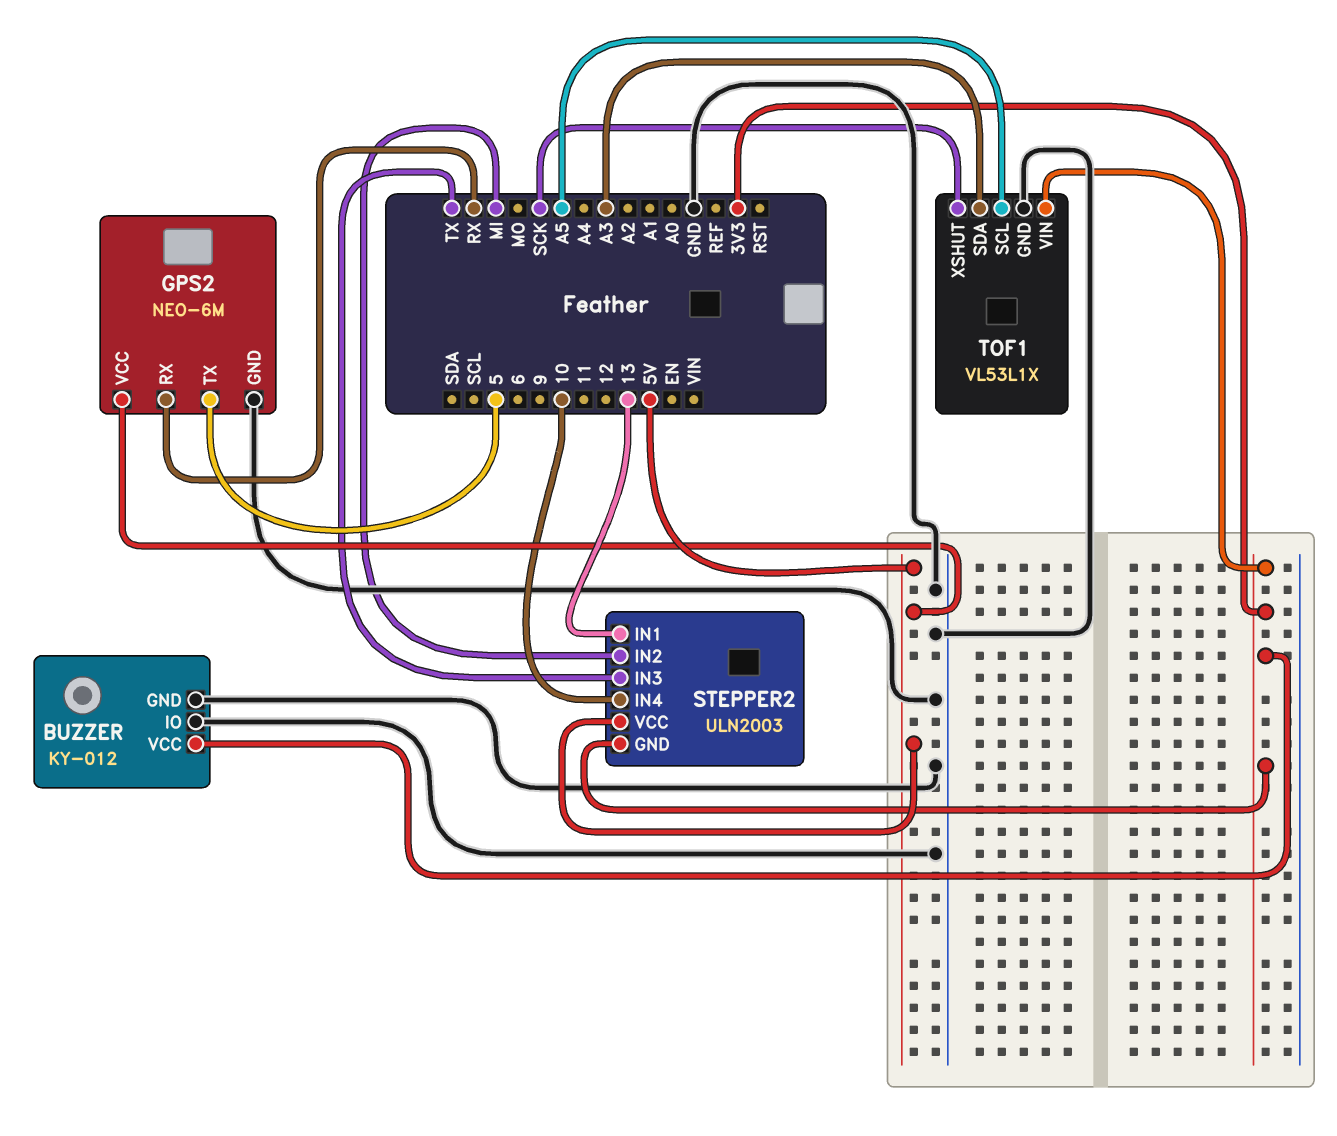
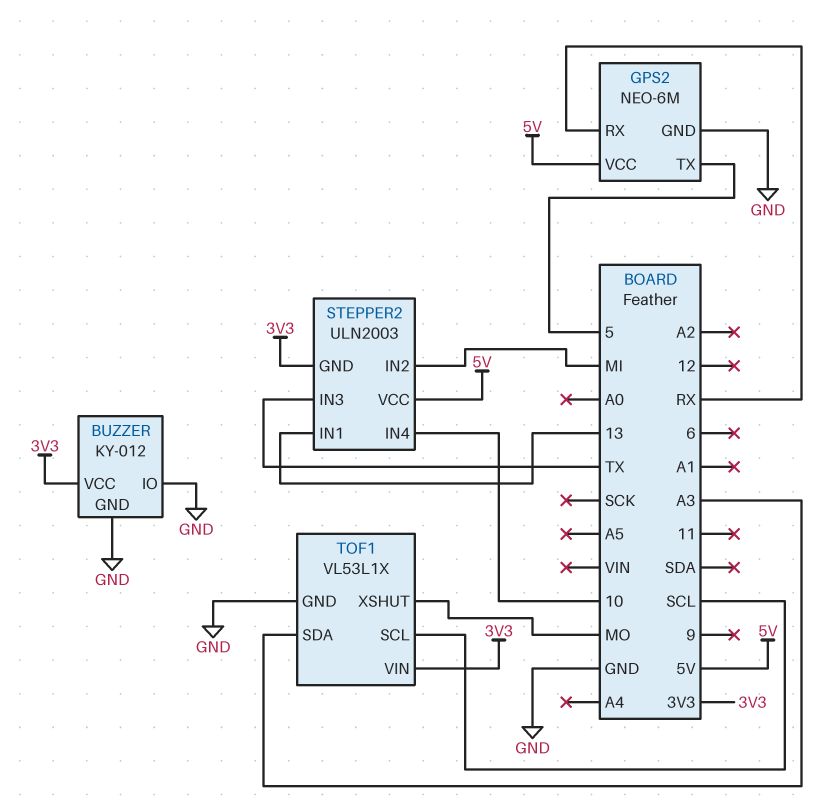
TOF1 pin SCL: A5 -> SCL
TOF1 pin XSHUT: SCK -> MO

